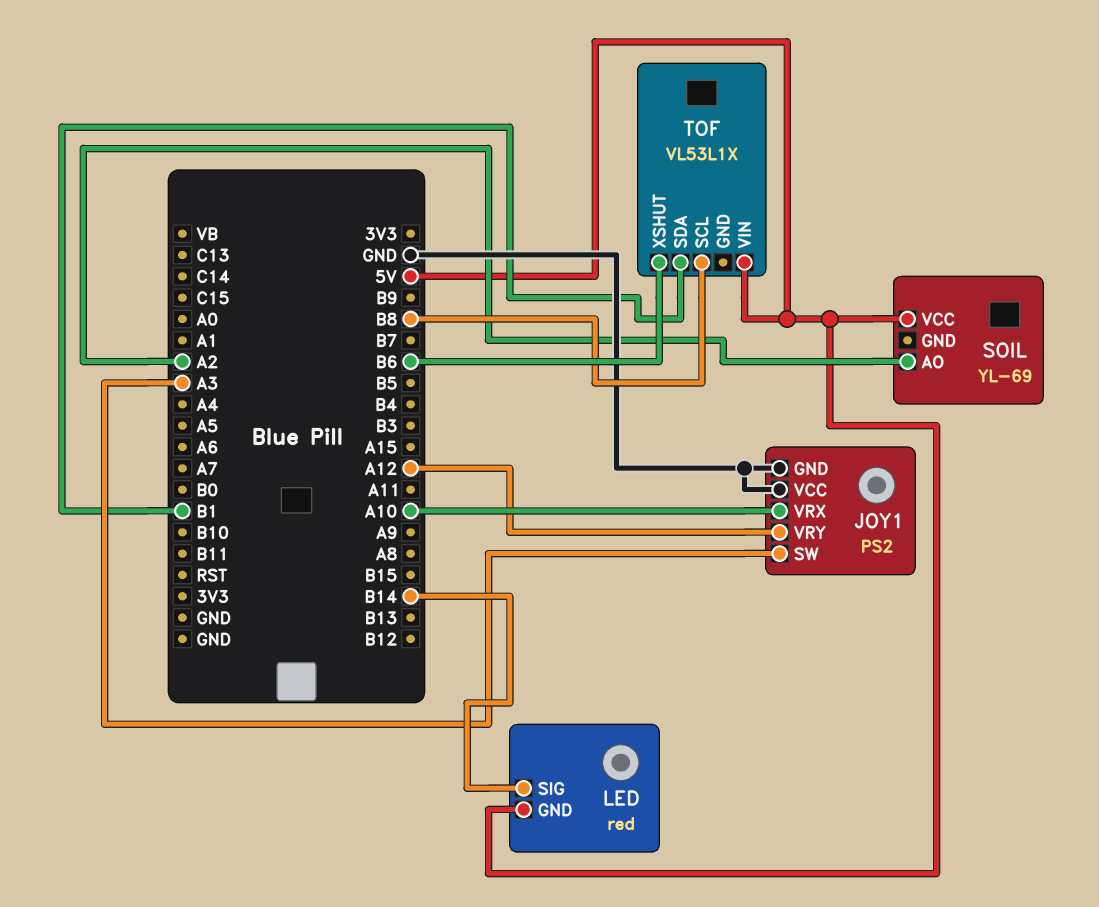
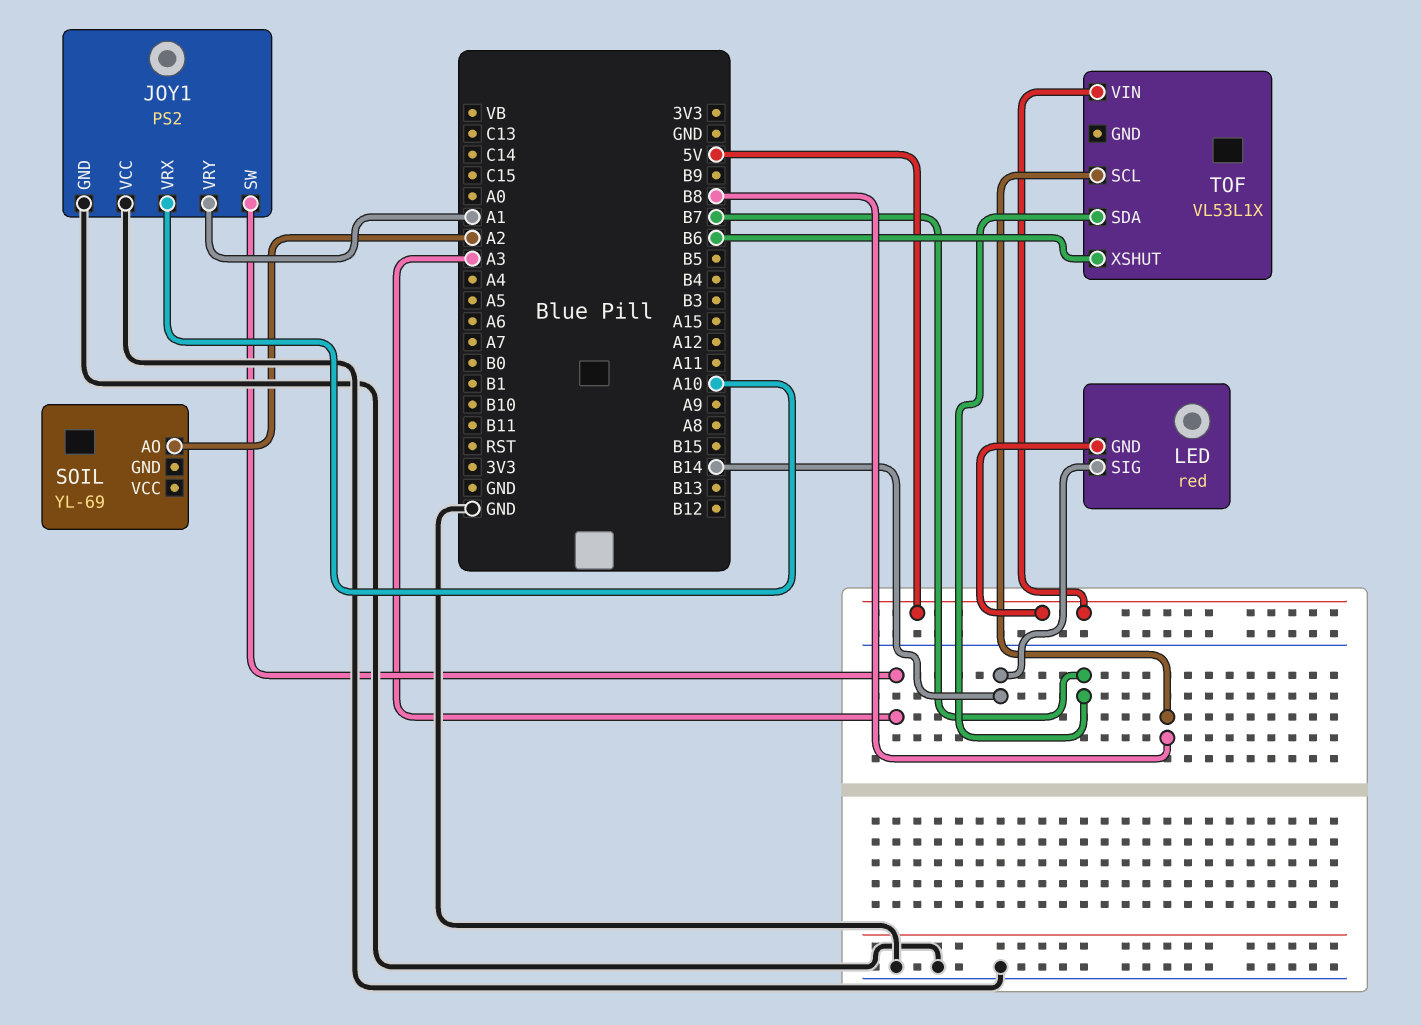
JOY1 pin VRY: A12 -> A1
SOIL pin VCC: 5V -> none
TOF pin SDA: B1 -> B7

